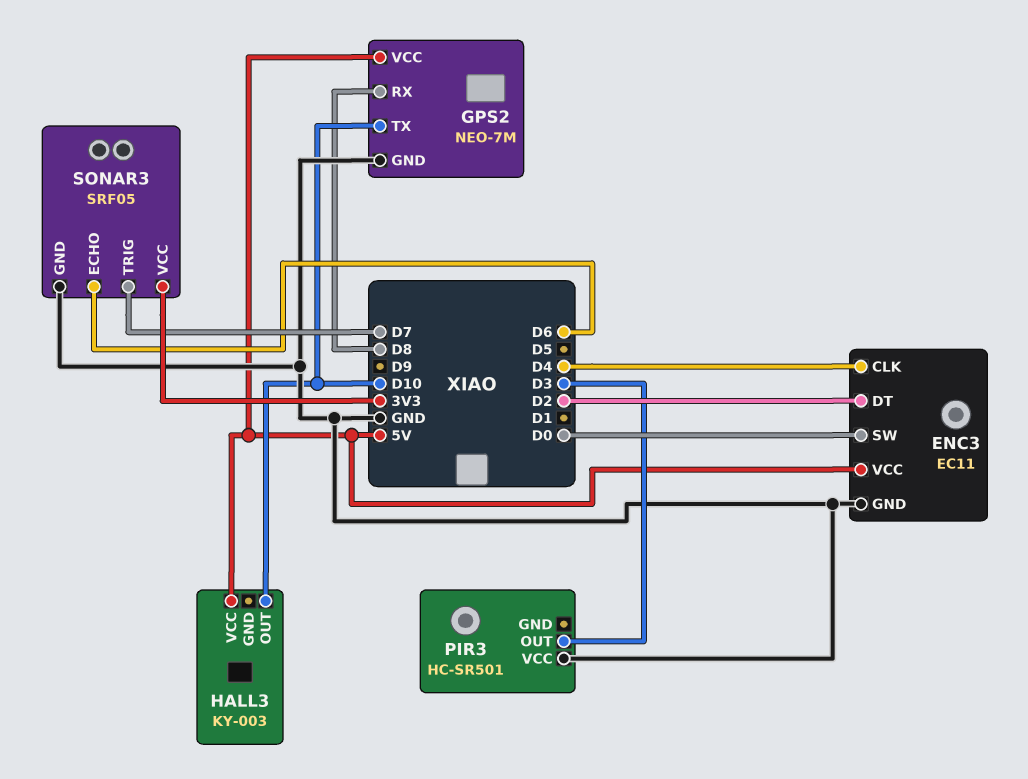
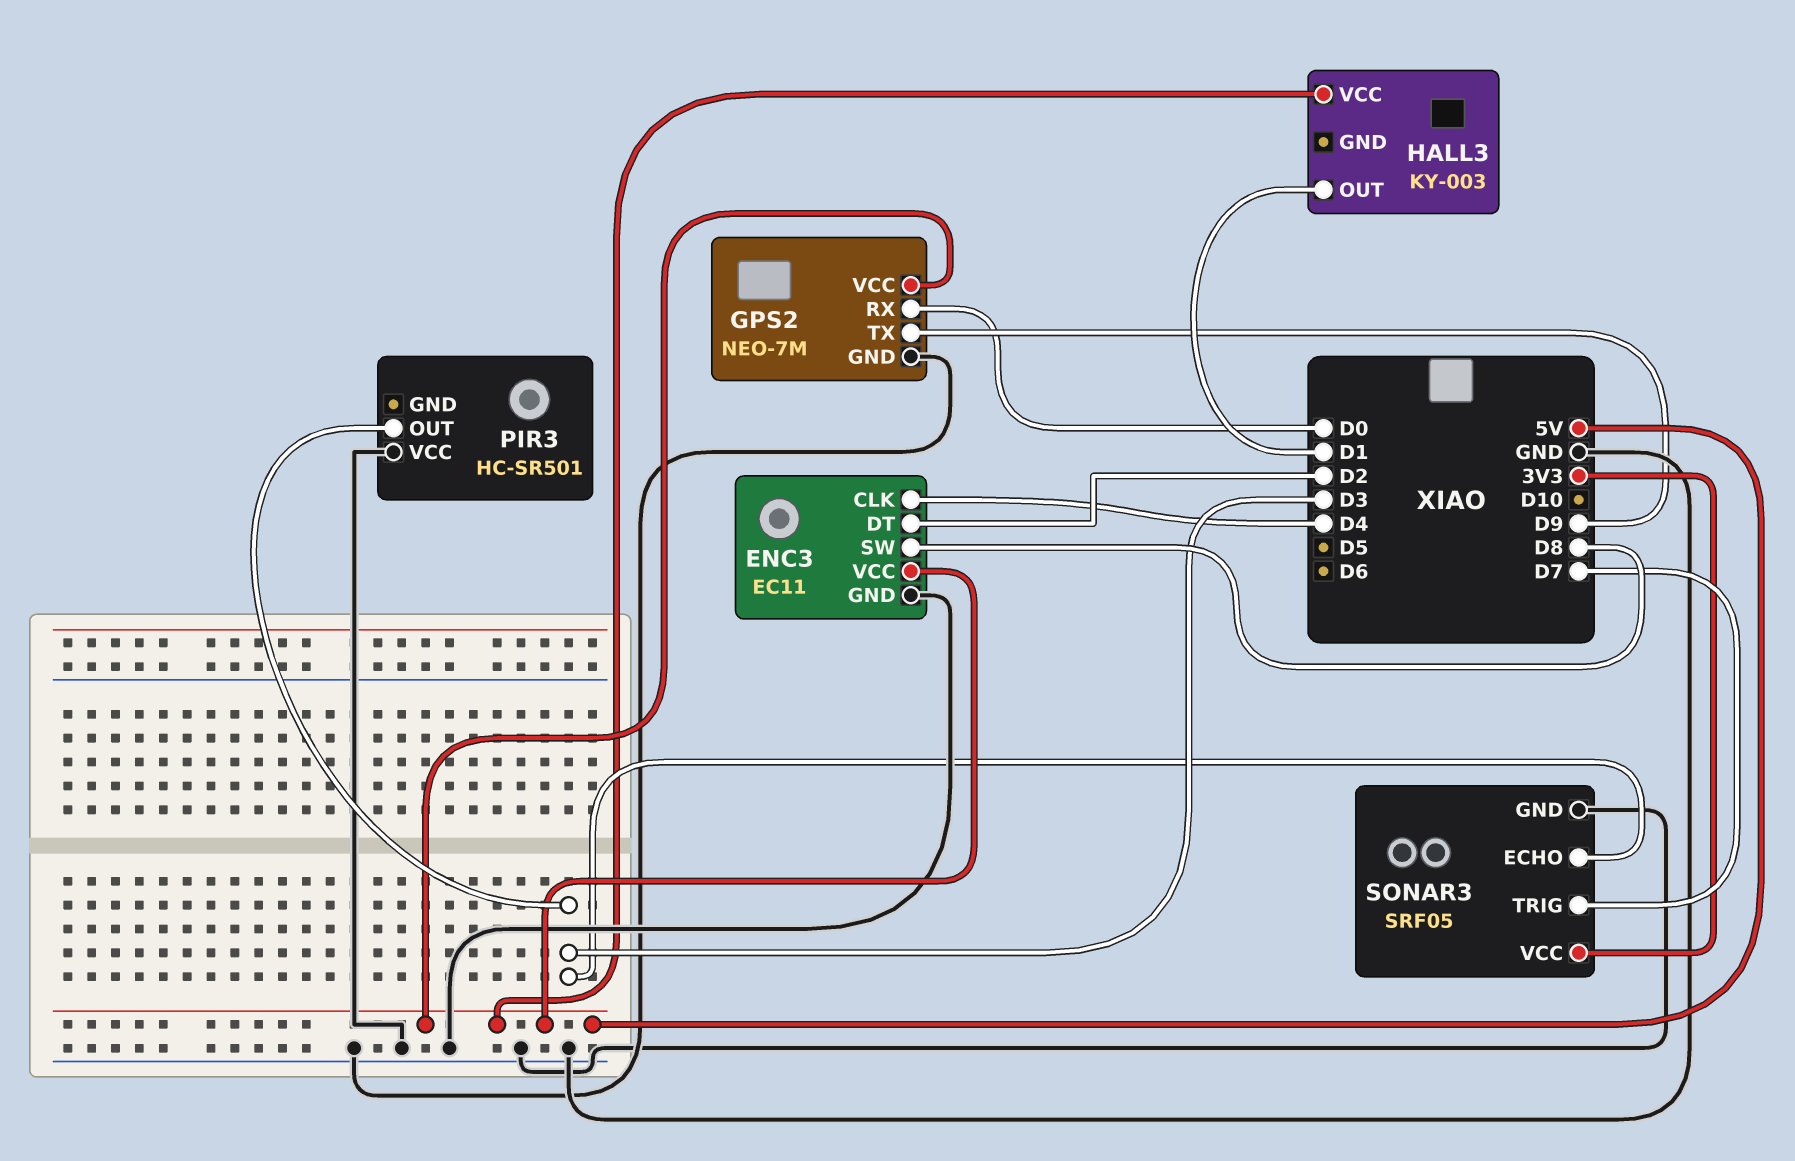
ENC3 pin SW: D0 -> D8
GPS2 pin RX: D8 -> D0
GPS2 pin TX: D10 -> D9
HALL3 pin OUT: D10 -> D1
SONAR3 pin ECHO: D6 -> D3

